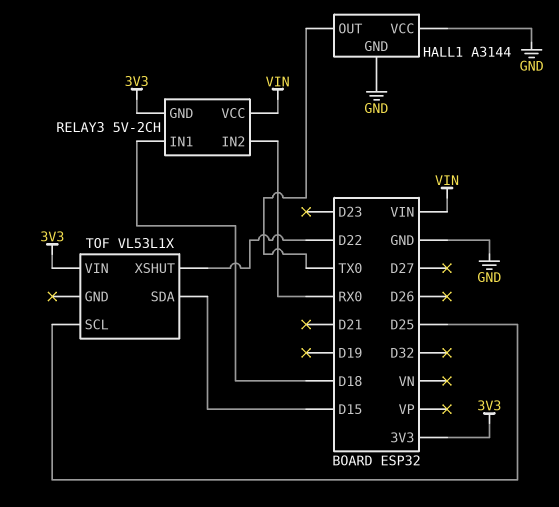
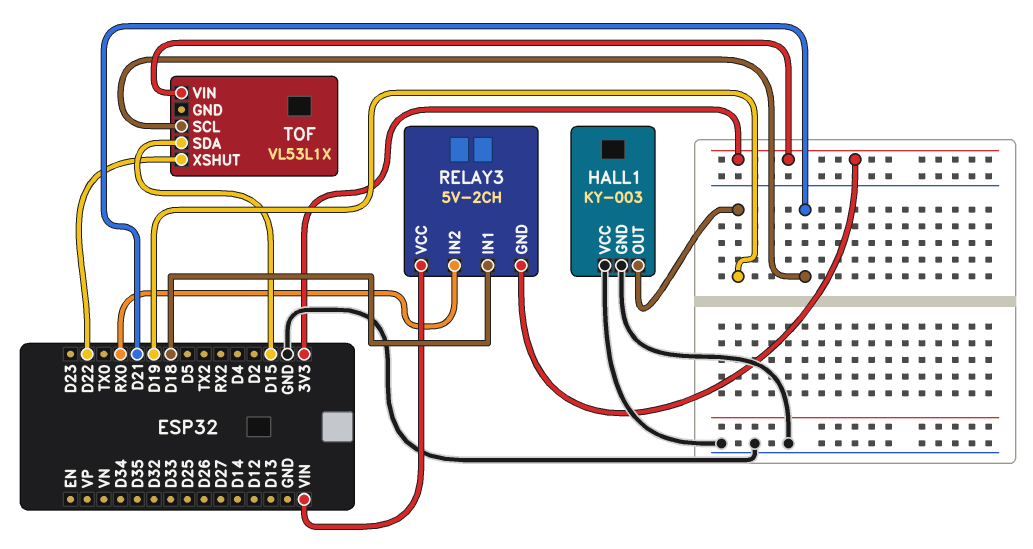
HALL1: A3144 -> KY-003
HALL1 pin OUT: TX0 -> D19
TOF pin SCL: D25 -> D21

